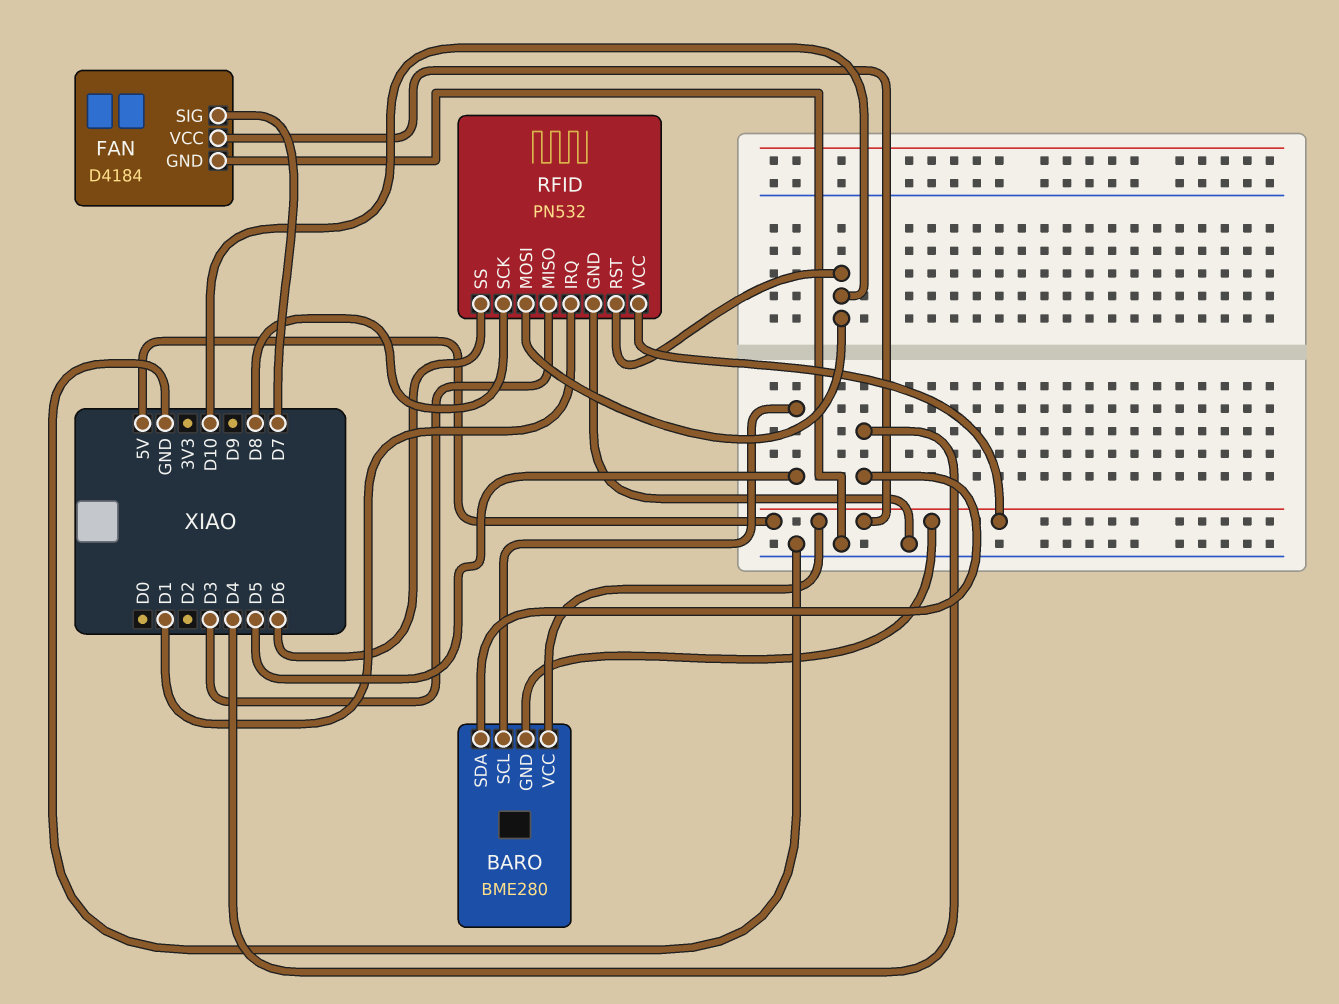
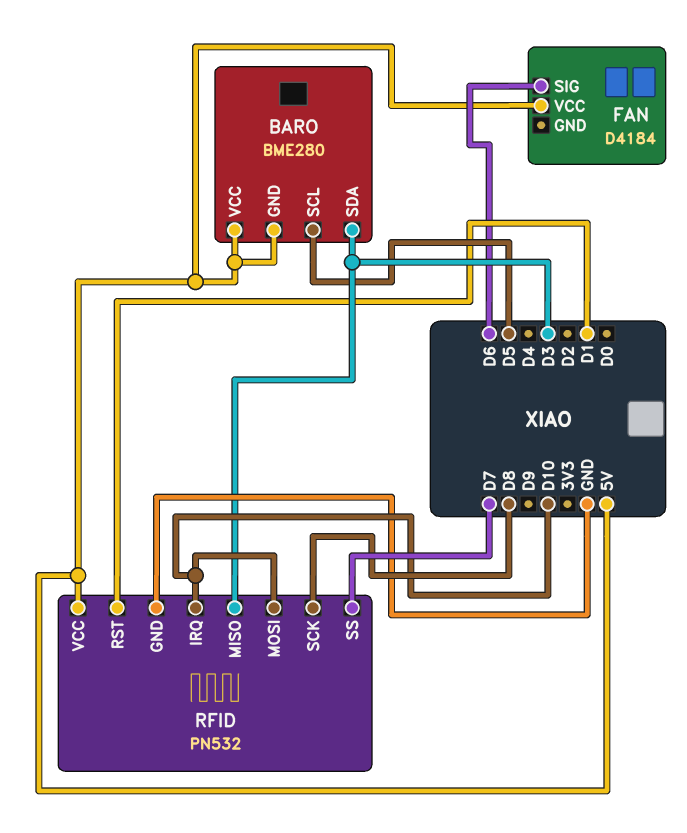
BARO pin SDA: D4 -> D3
FAN pin GND: GND -> none
FAN pin SIG: D7 -> D6
RFID pin IRQ: D1 -> D10
RFID pin RST: D10 -> D1
RFID pin SS: D6 -> D7

